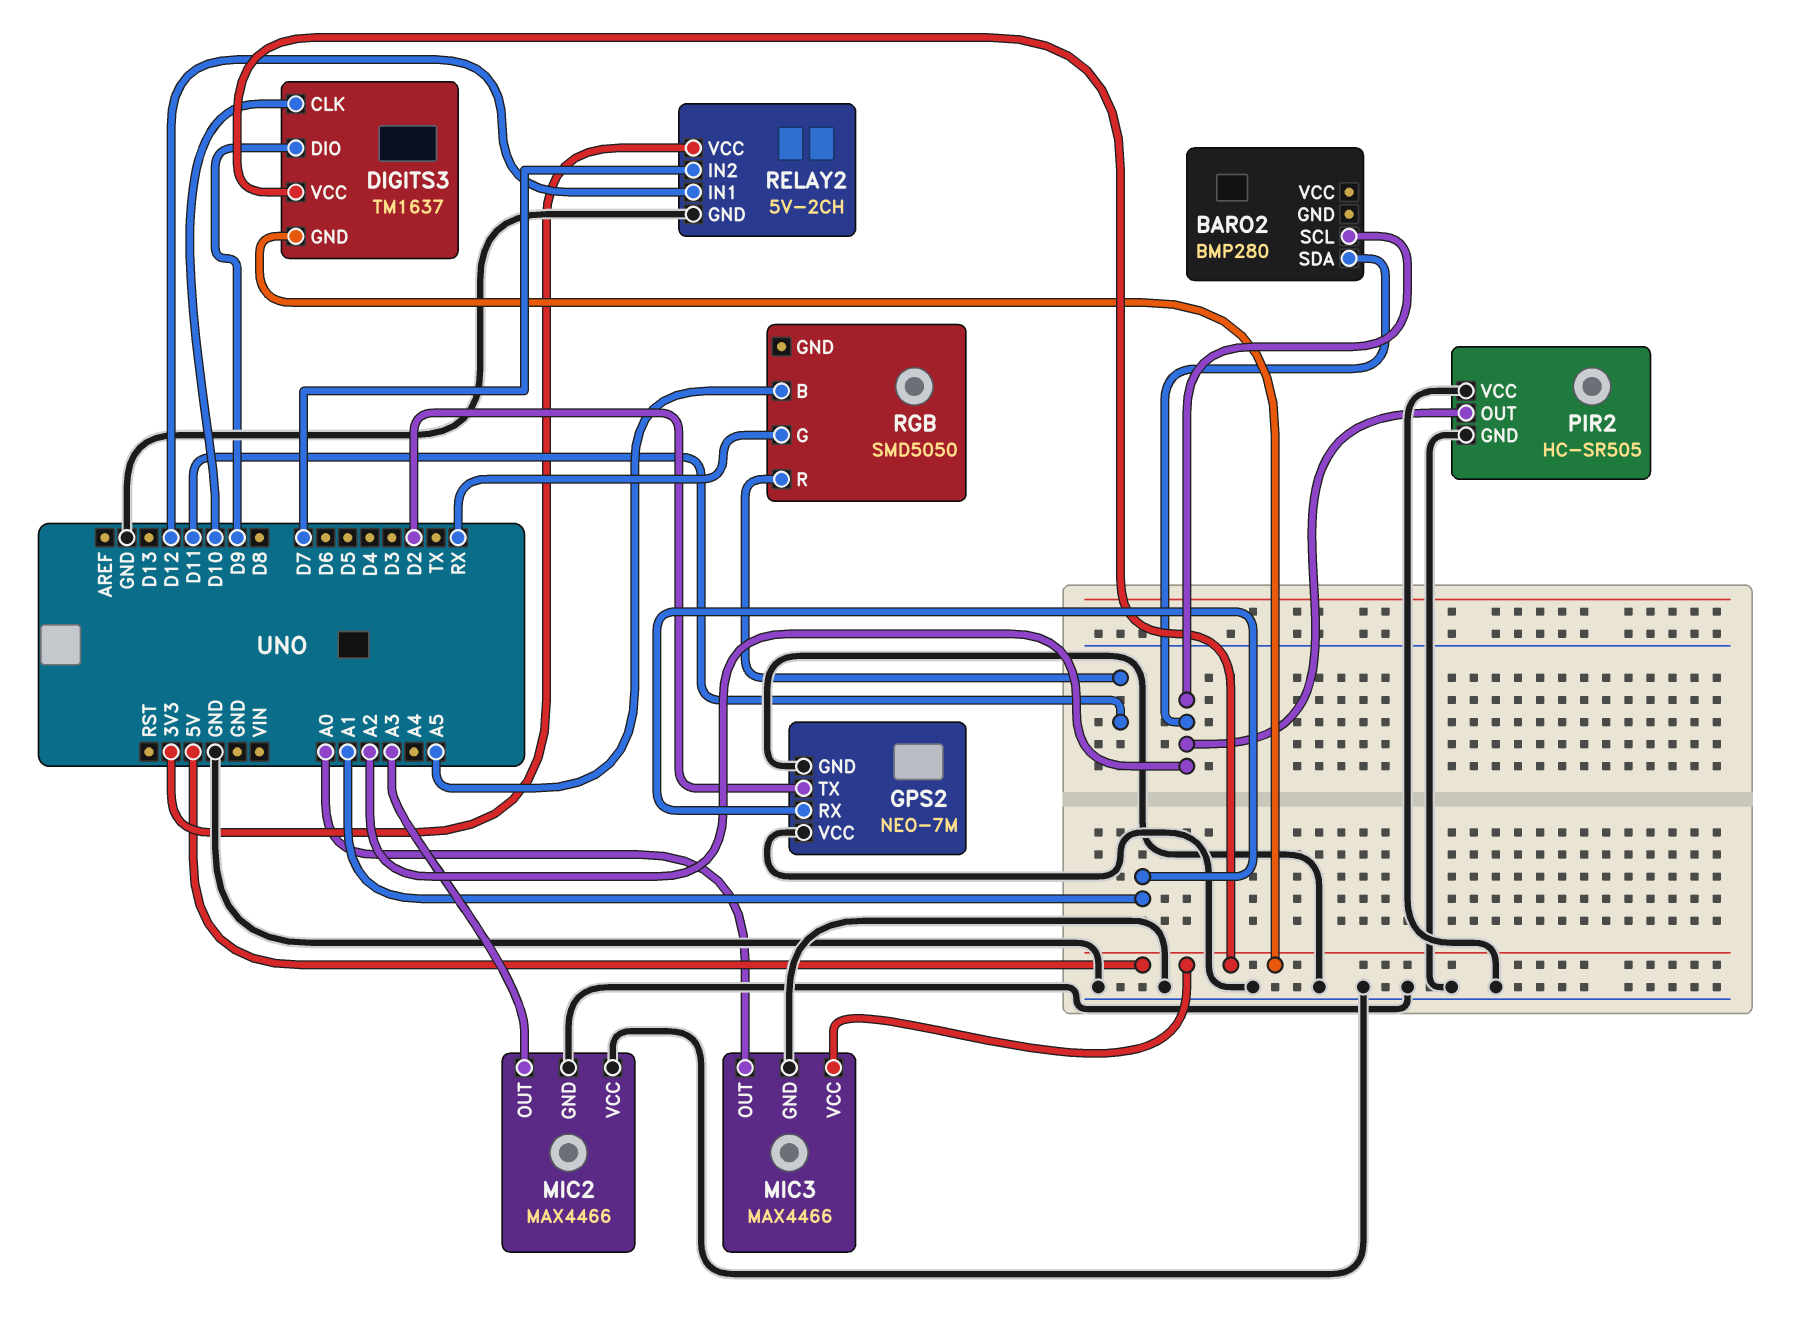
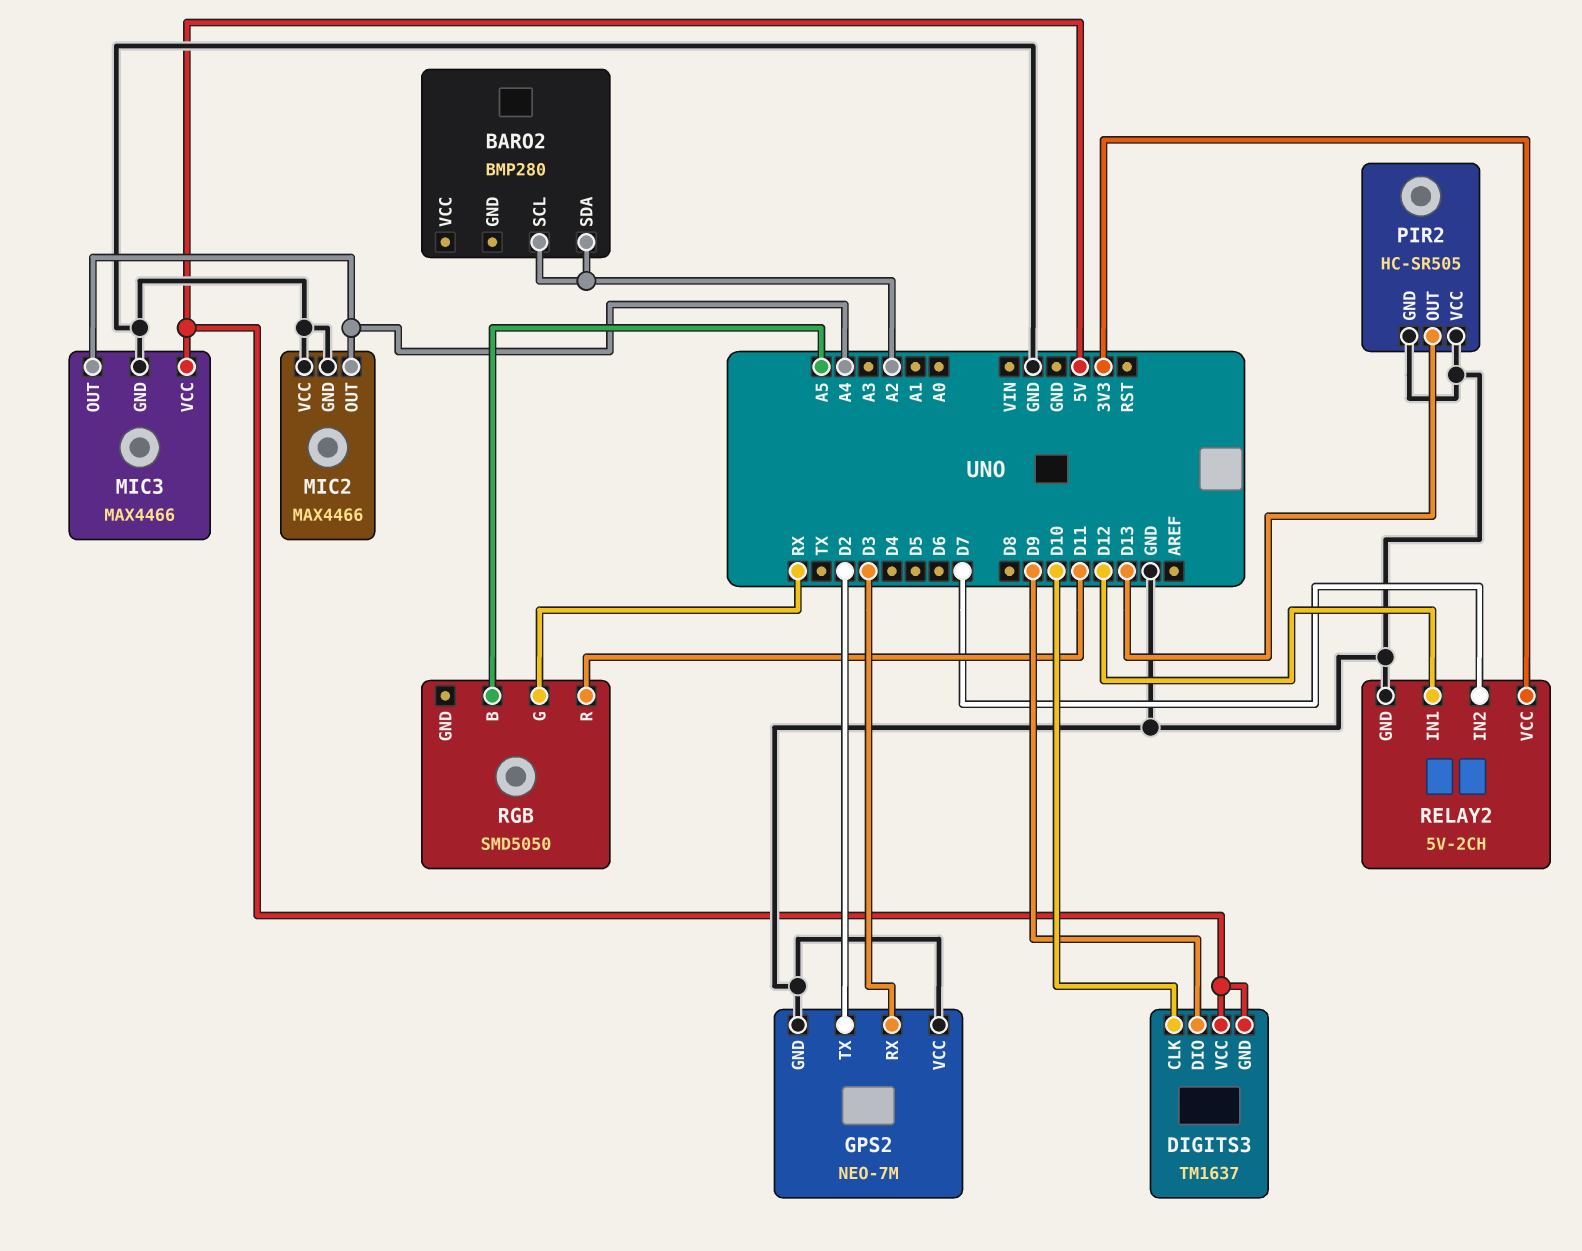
GPS2 pin RX: A1 -> D3
MIC2 pin OUT: A3 -> A4
MIC3 pin OUT: A0 -> A4
PIR2 pin OUT: A2 -> D13

